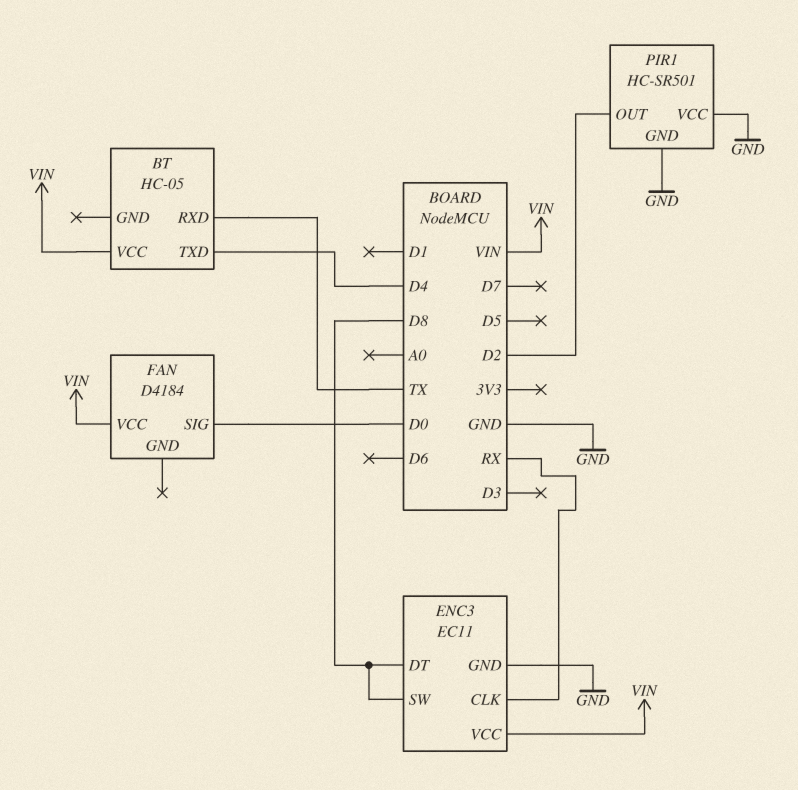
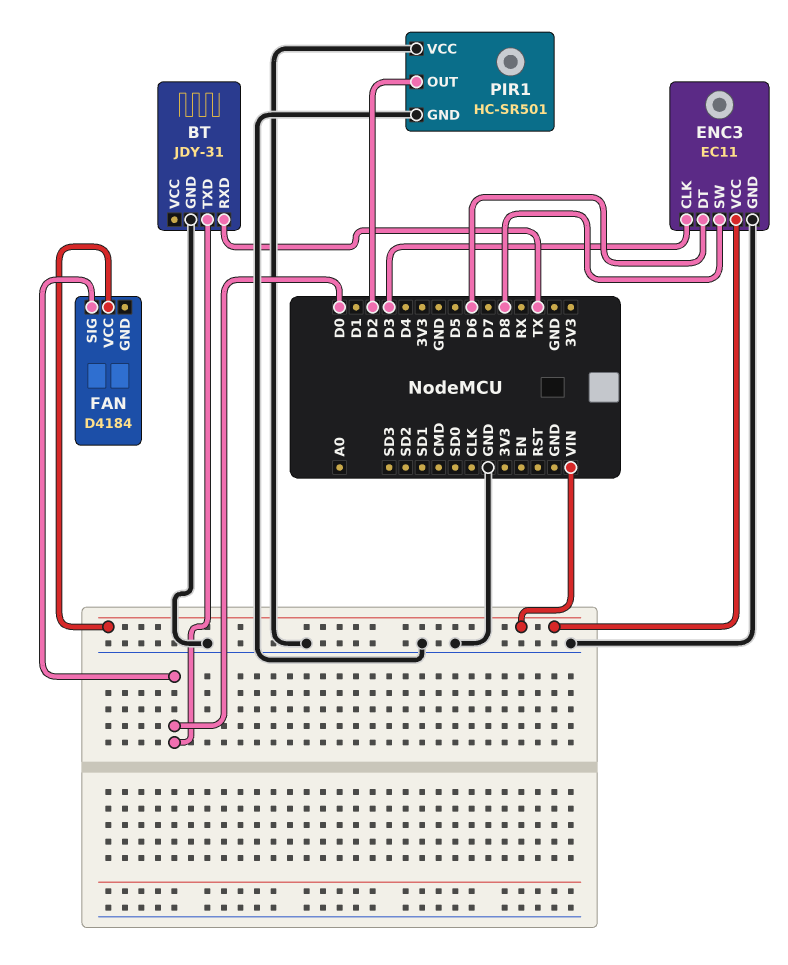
BT: HC-05 -> JDY-31
BT pin GND: none -> GND
BT pin TXD: D4 -> D0
BT pin VCC: VIN -> none
ENC3 pin CLK: RX -> D3
ENC3 pin DT: D8 -> D6

